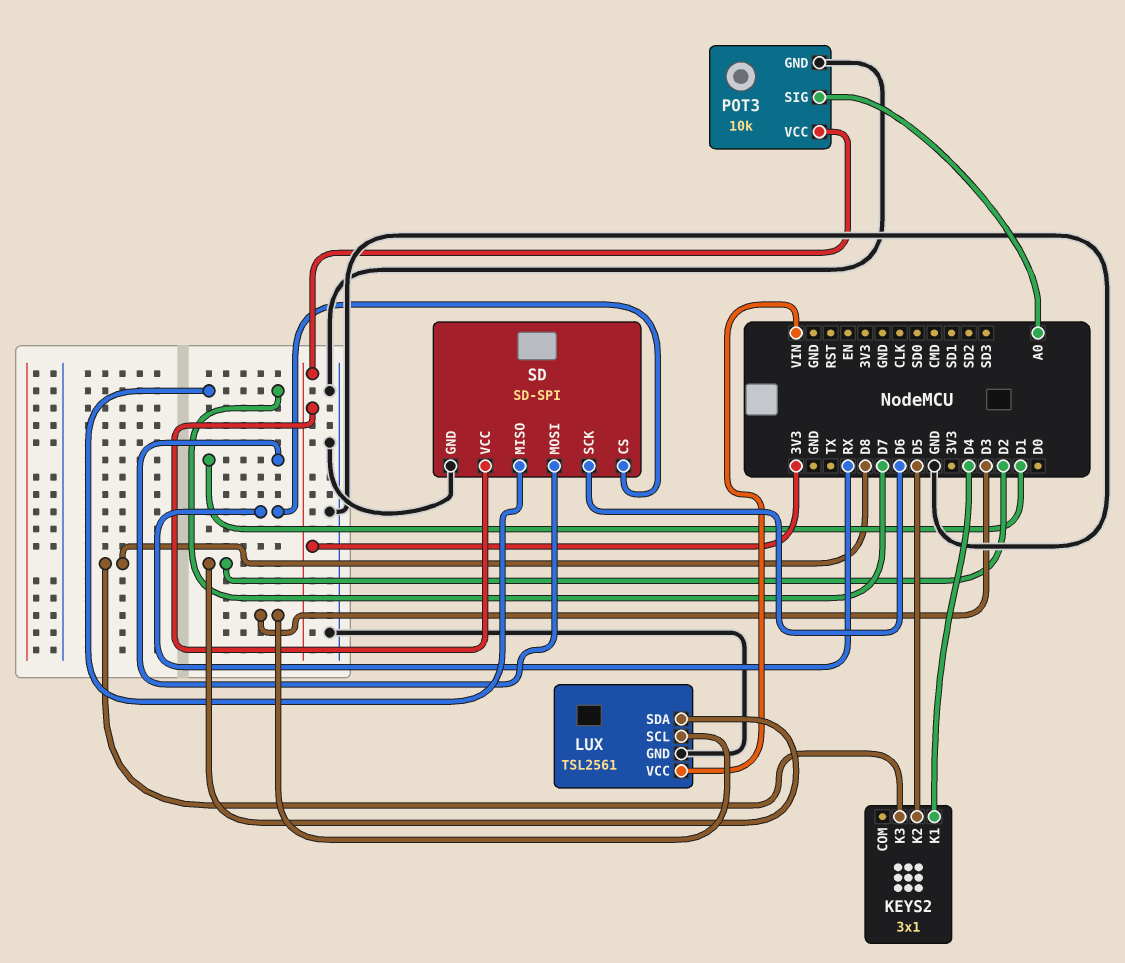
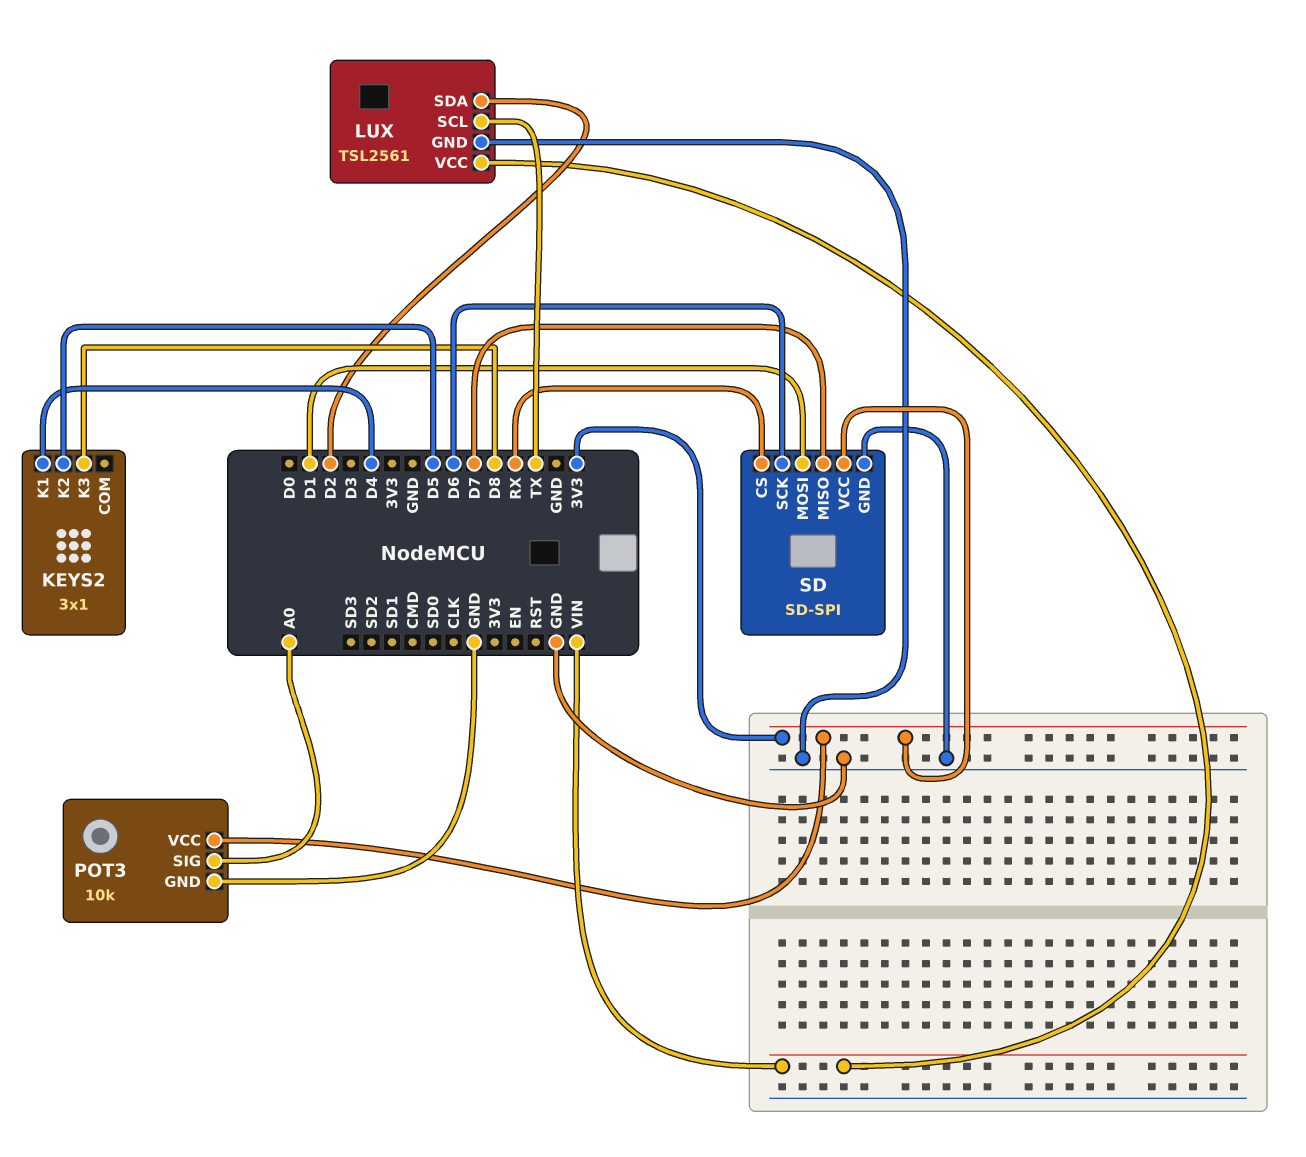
LUX pin SCL: D3 -> TX

